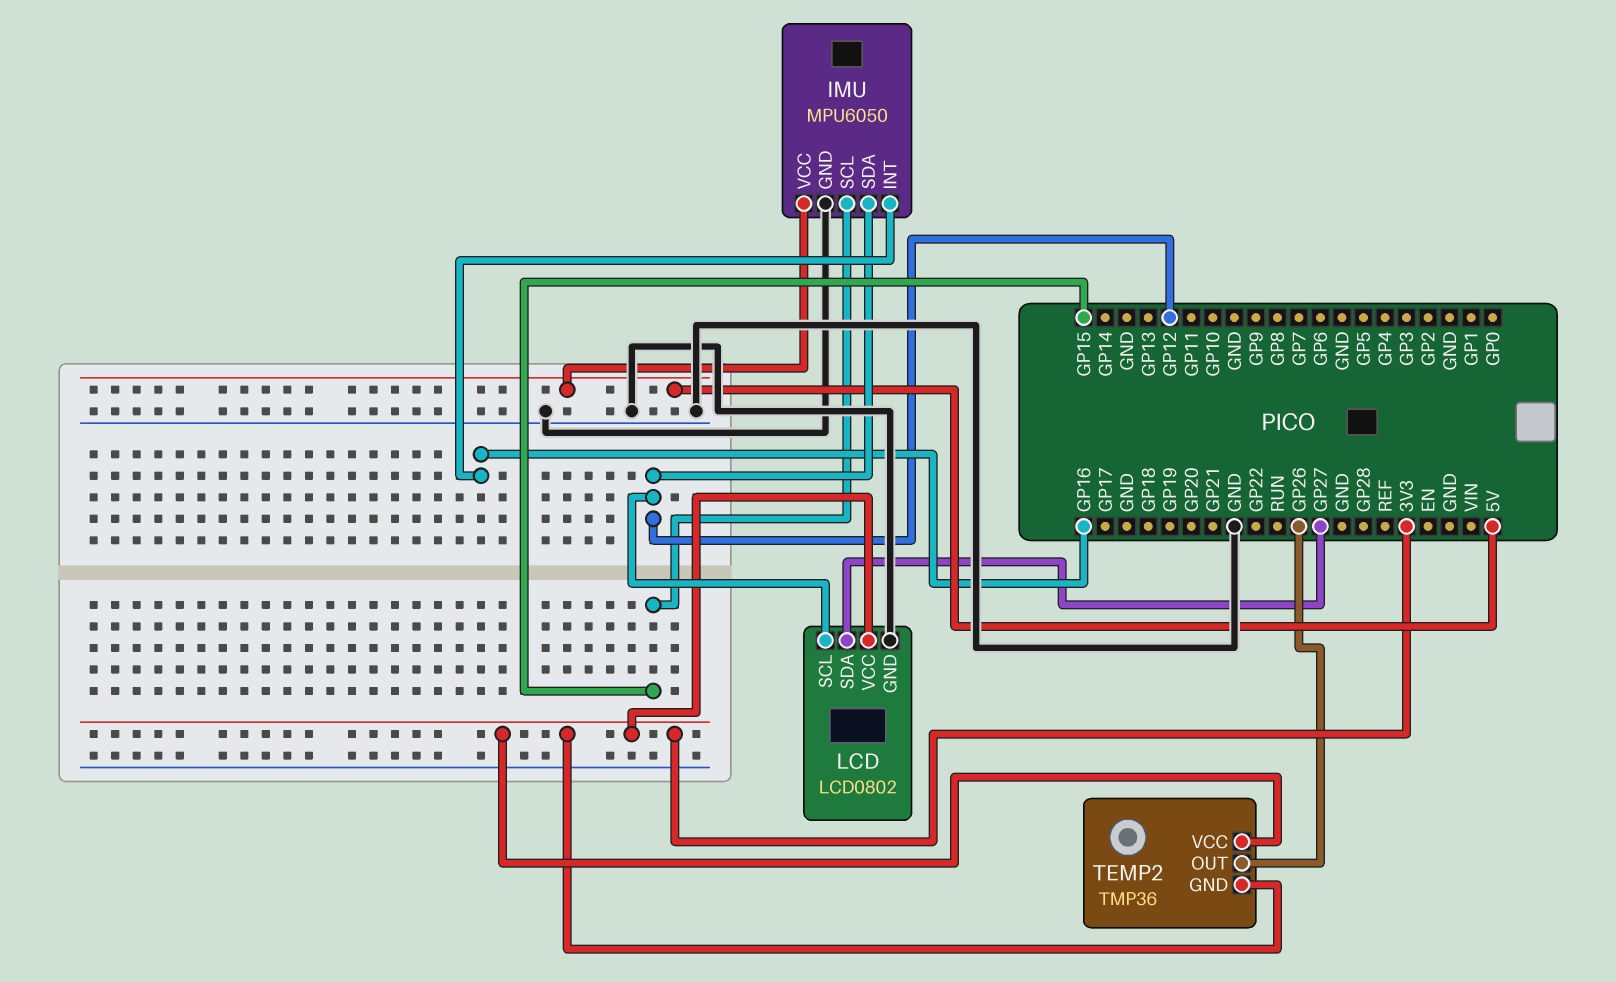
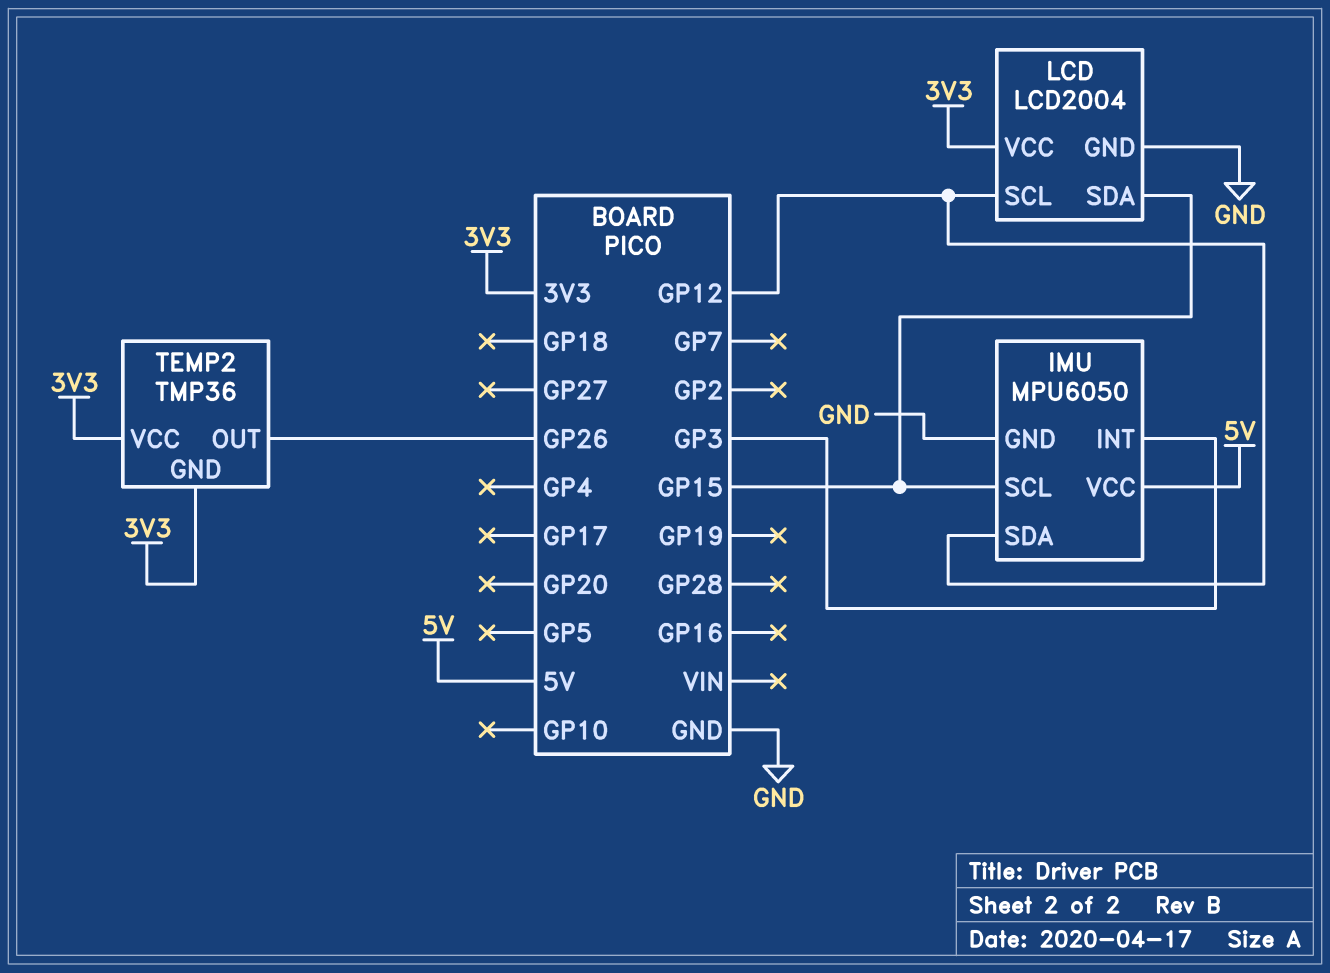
IMU pin INT: GP16 -> GP3
LCD: LCD0802 -> LCD2004
LCD pin SDA: GP27 -> GP15

